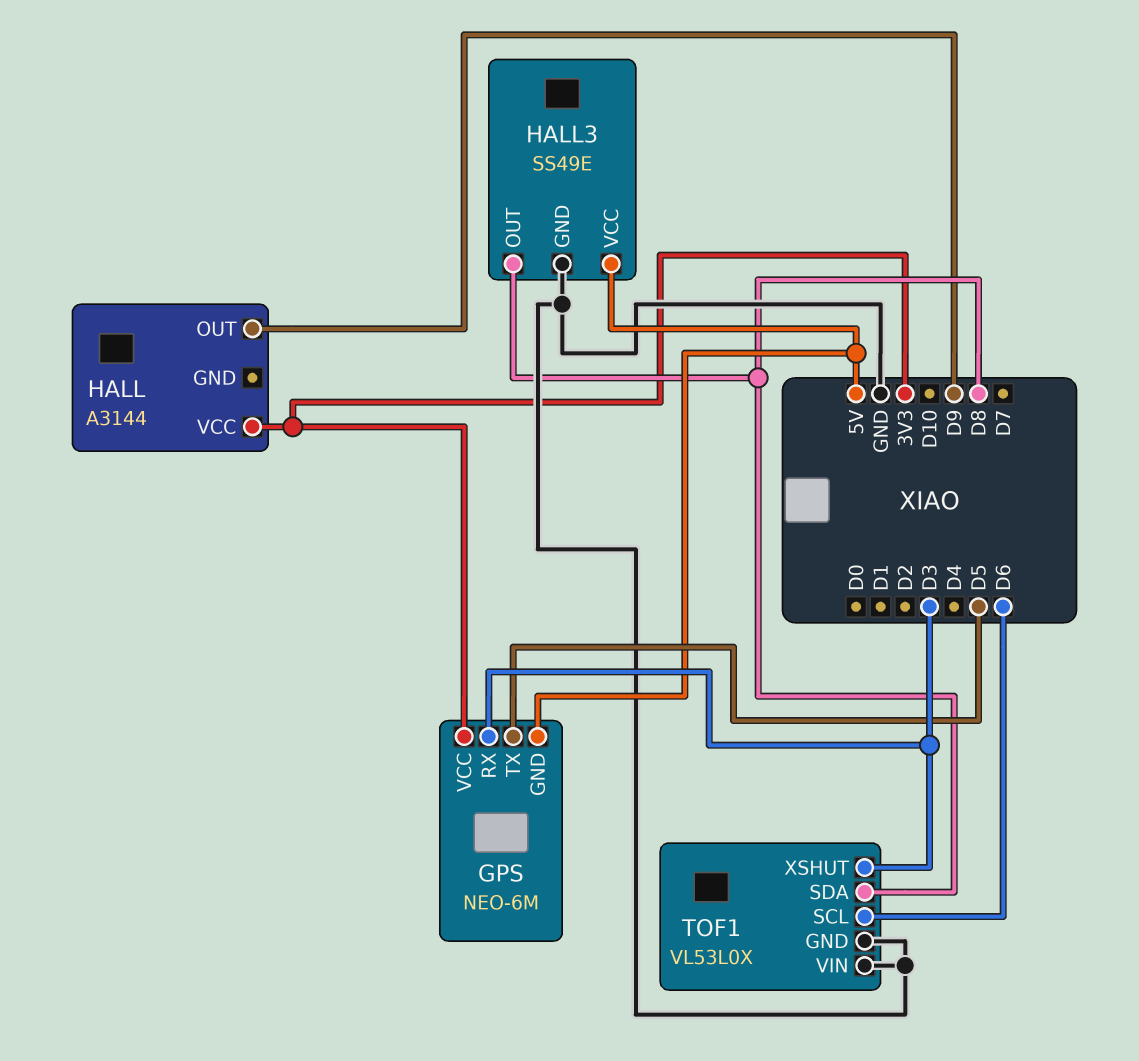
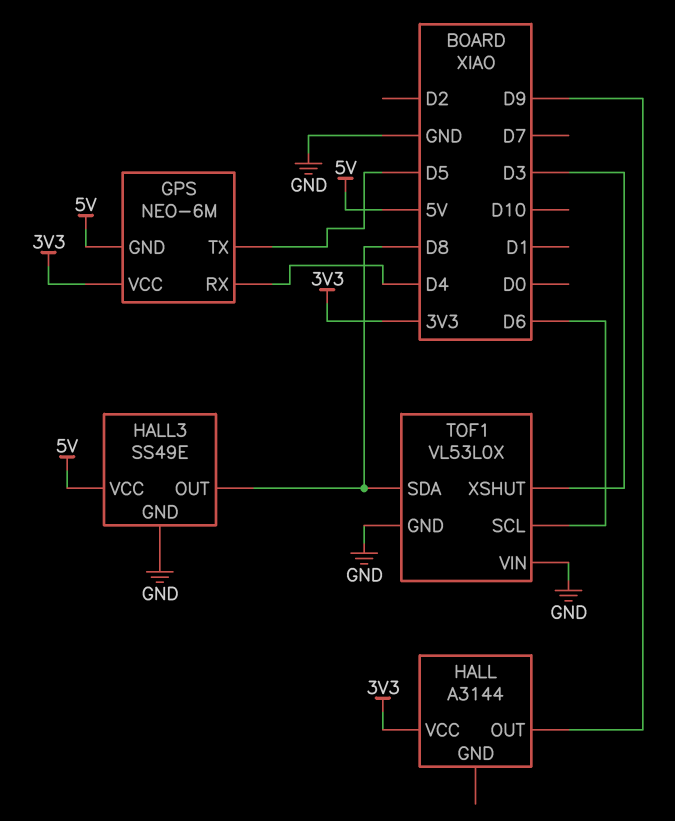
GPS pin RX: D3 -> D4

